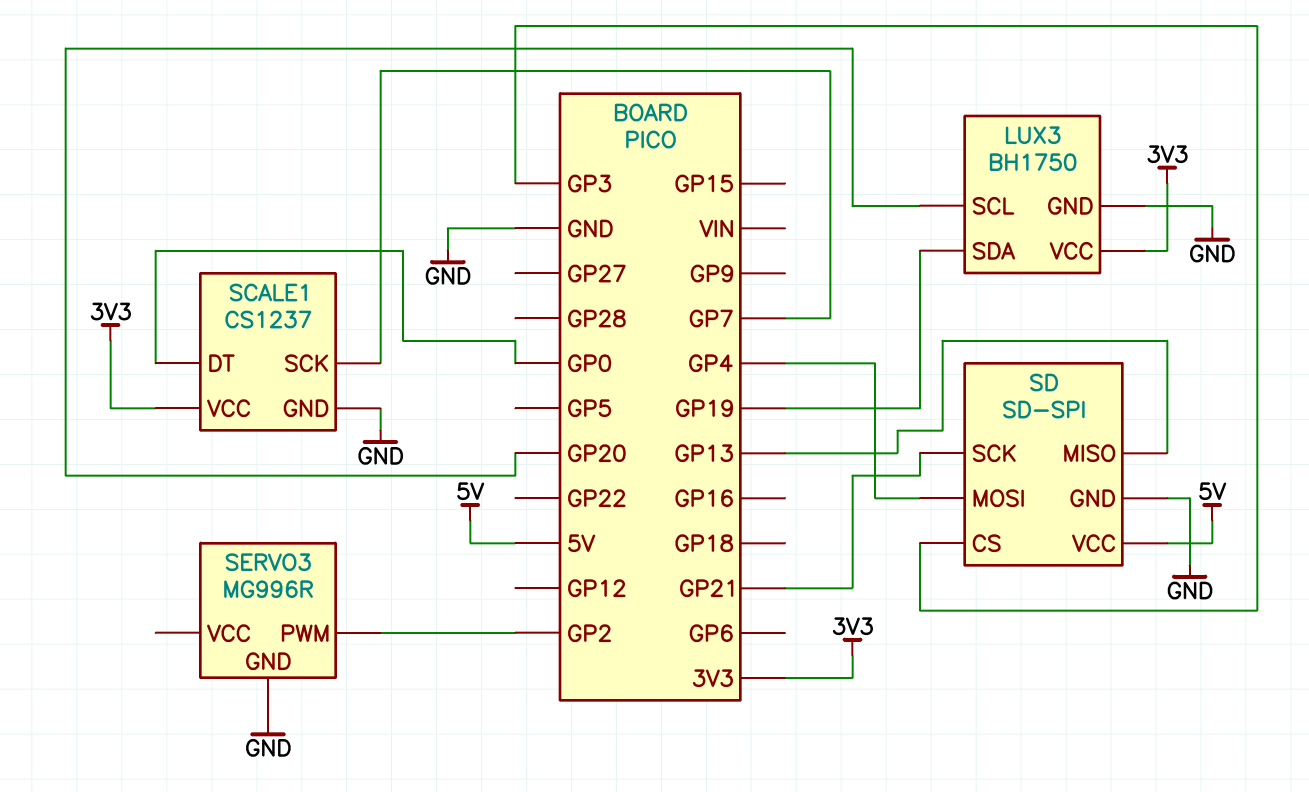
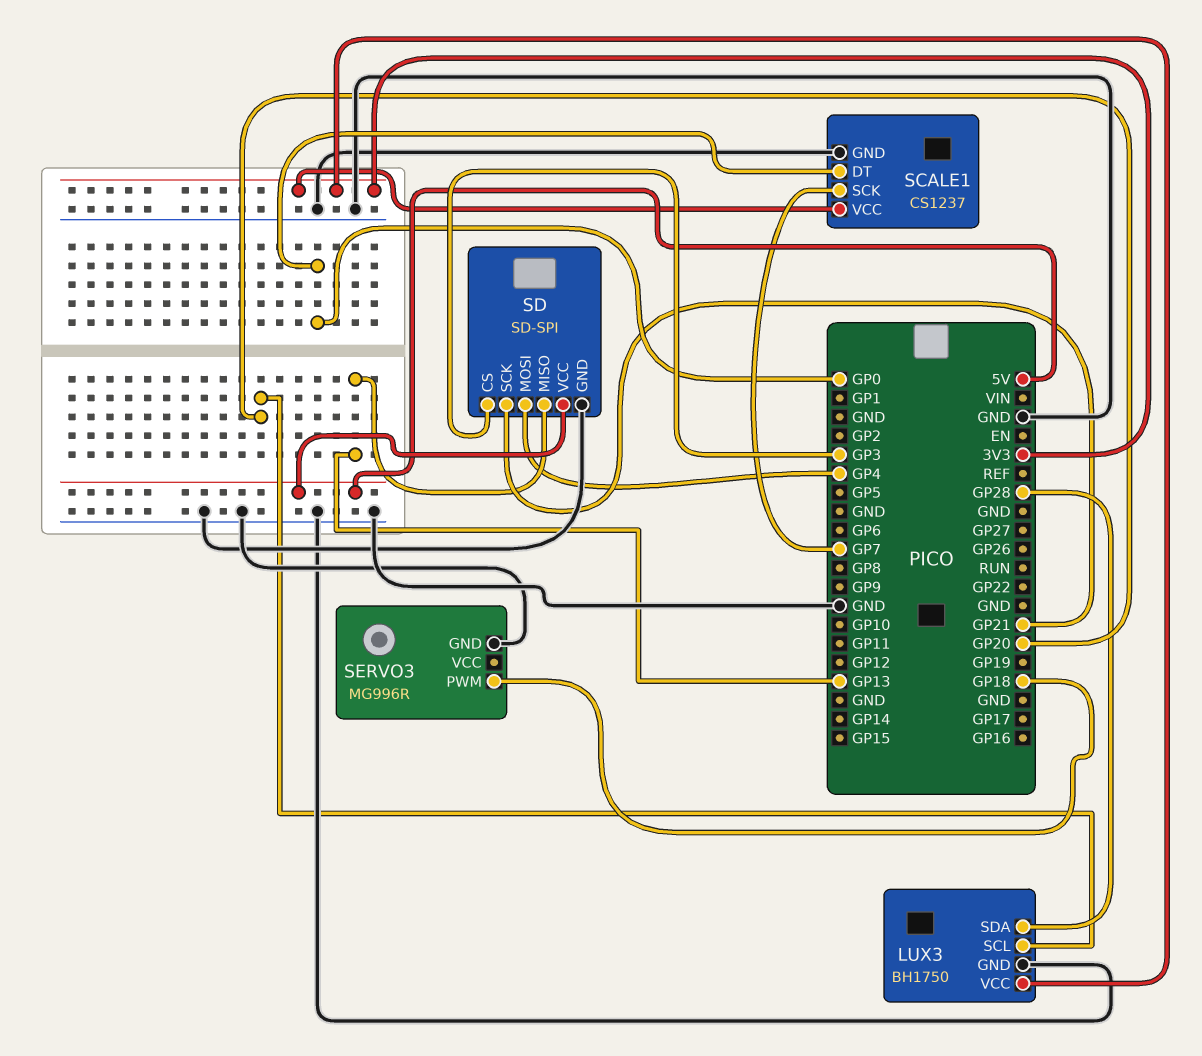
LUX3 pin SDA: GP19 -> GP28
SERVO3 pin PWM: GP2 -> GP18

